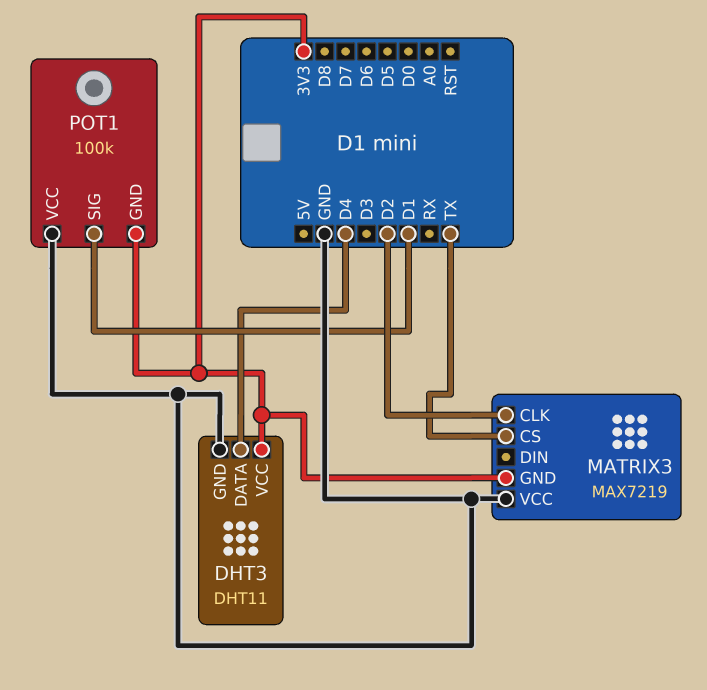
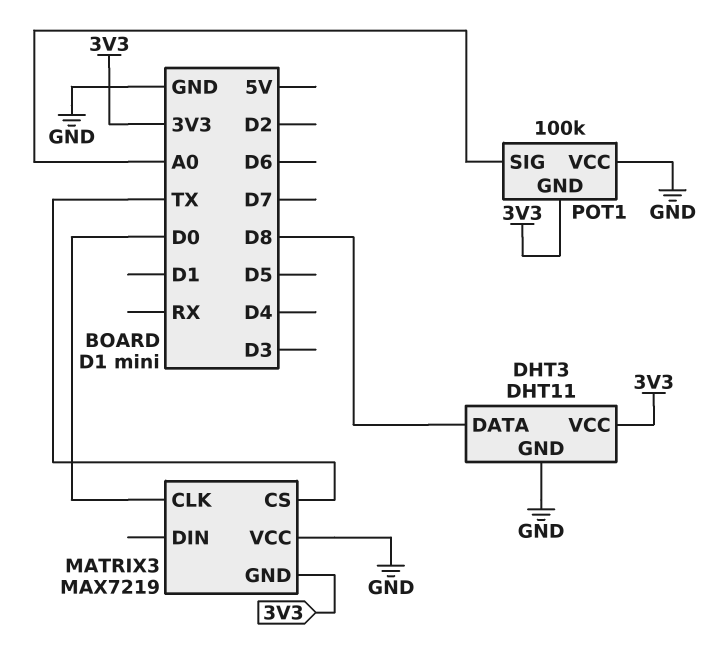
DHT3 pin DATA: D4 -> D8
MATRIX3 pin CLK: D2 -> D0
POT1 pin SIG: D1 -> A0

